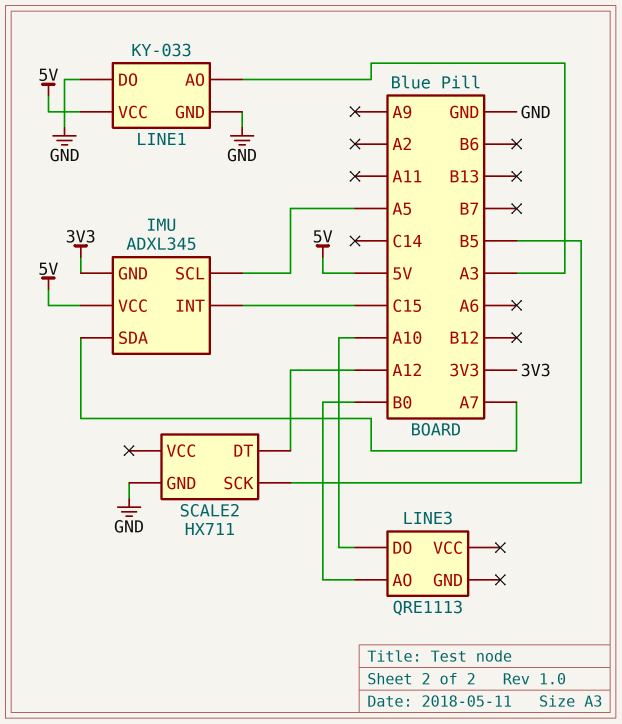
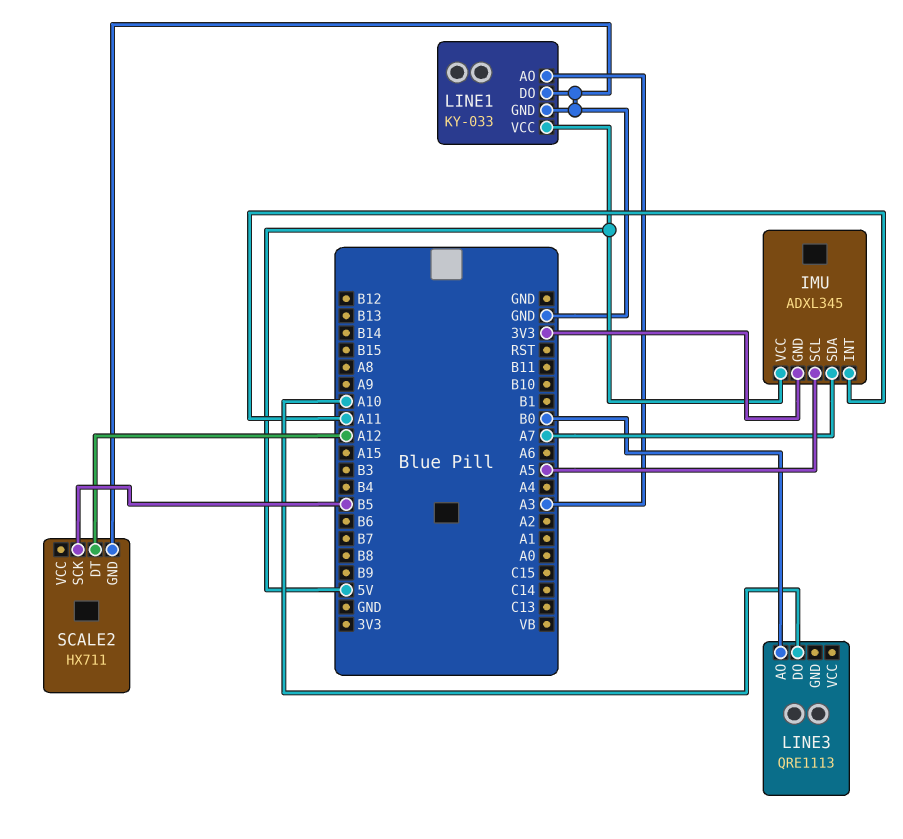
IMU pin INT: C15 -> A11

